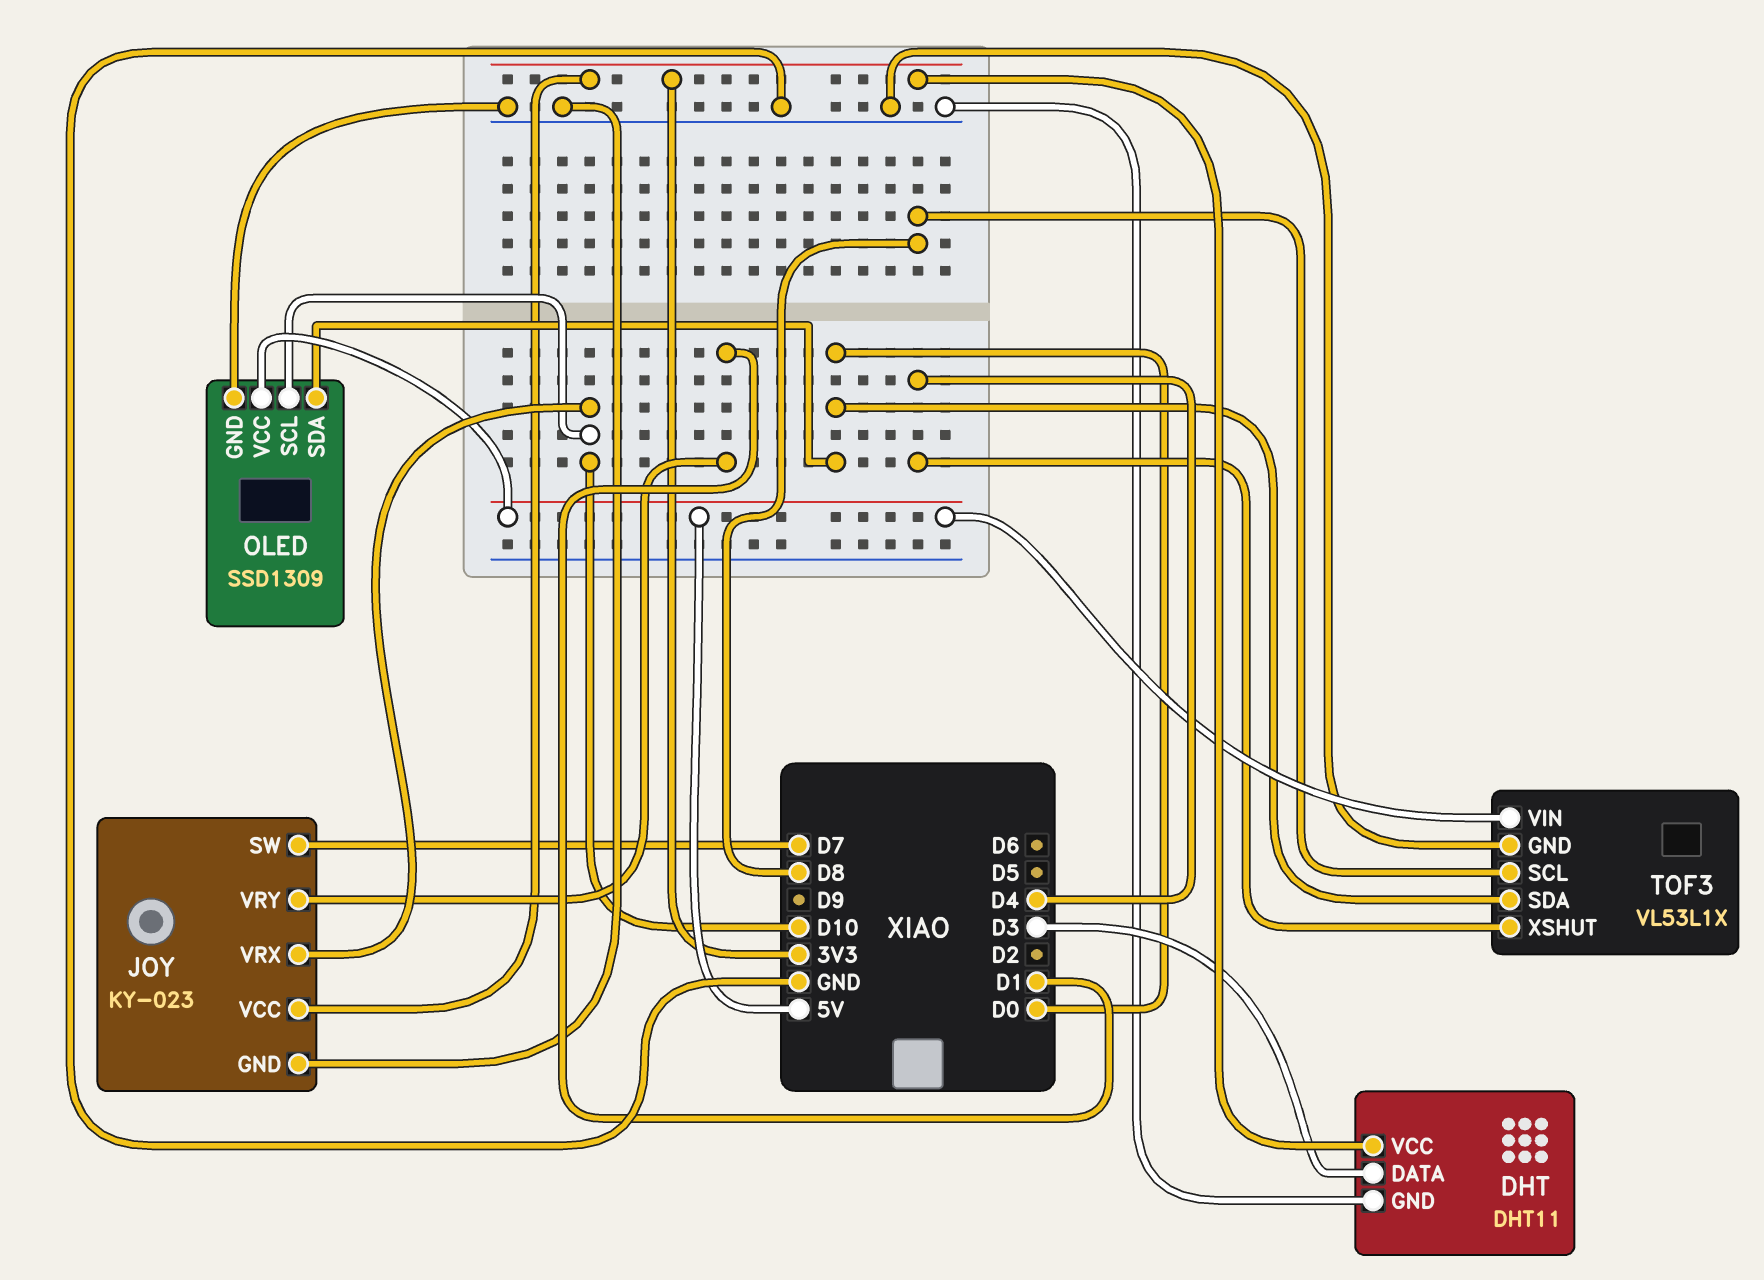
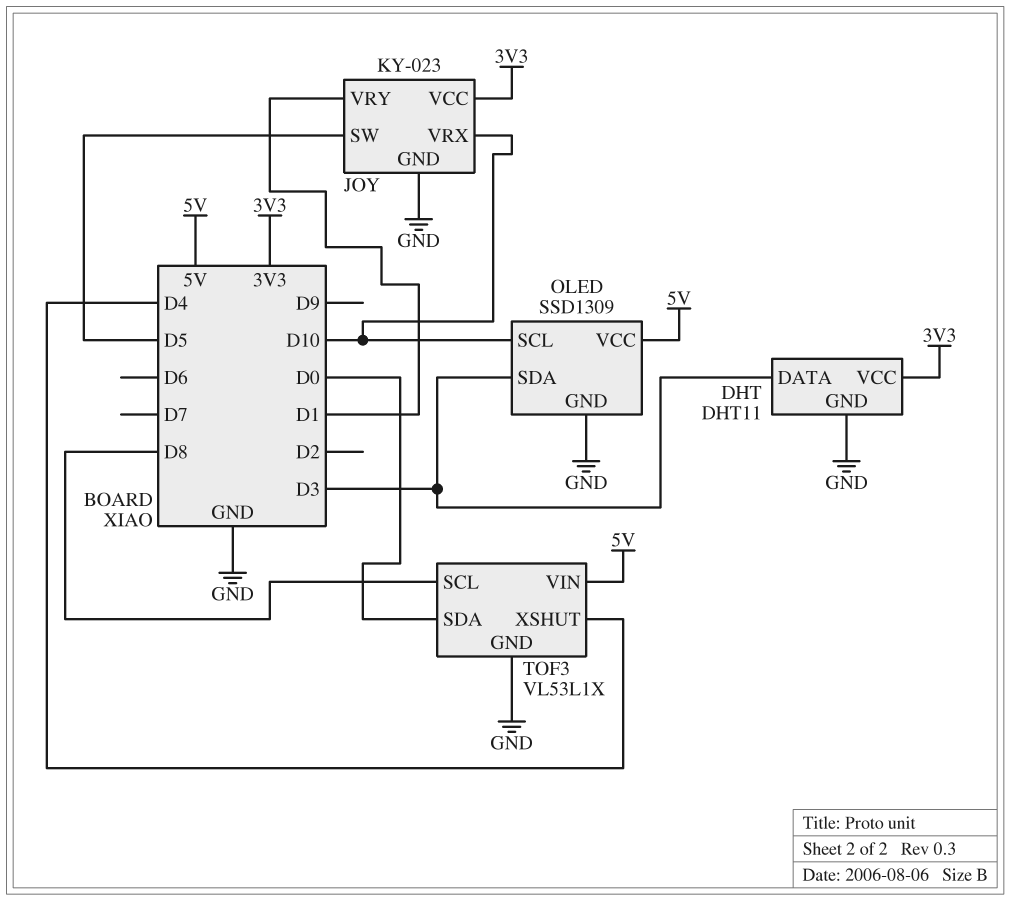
JOY pin SW: D7 -> D5
OLED pin SDA: D0 -> D3

